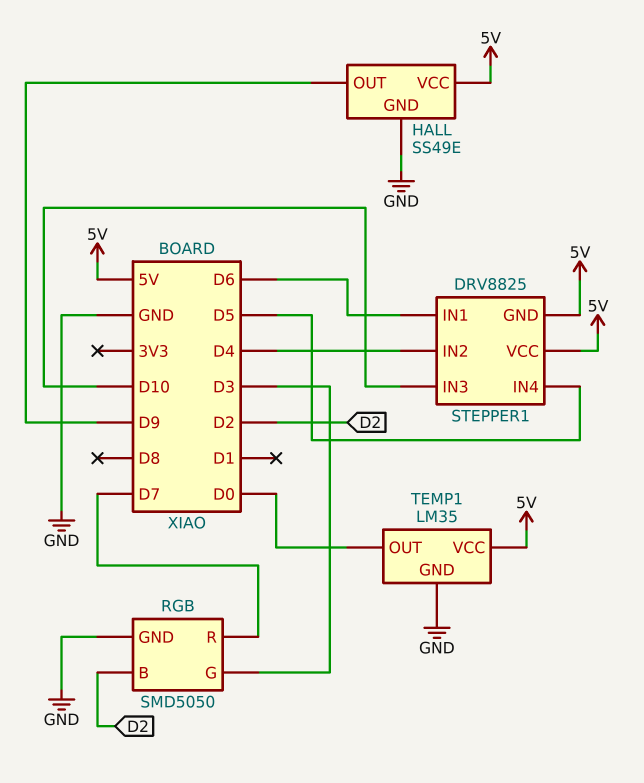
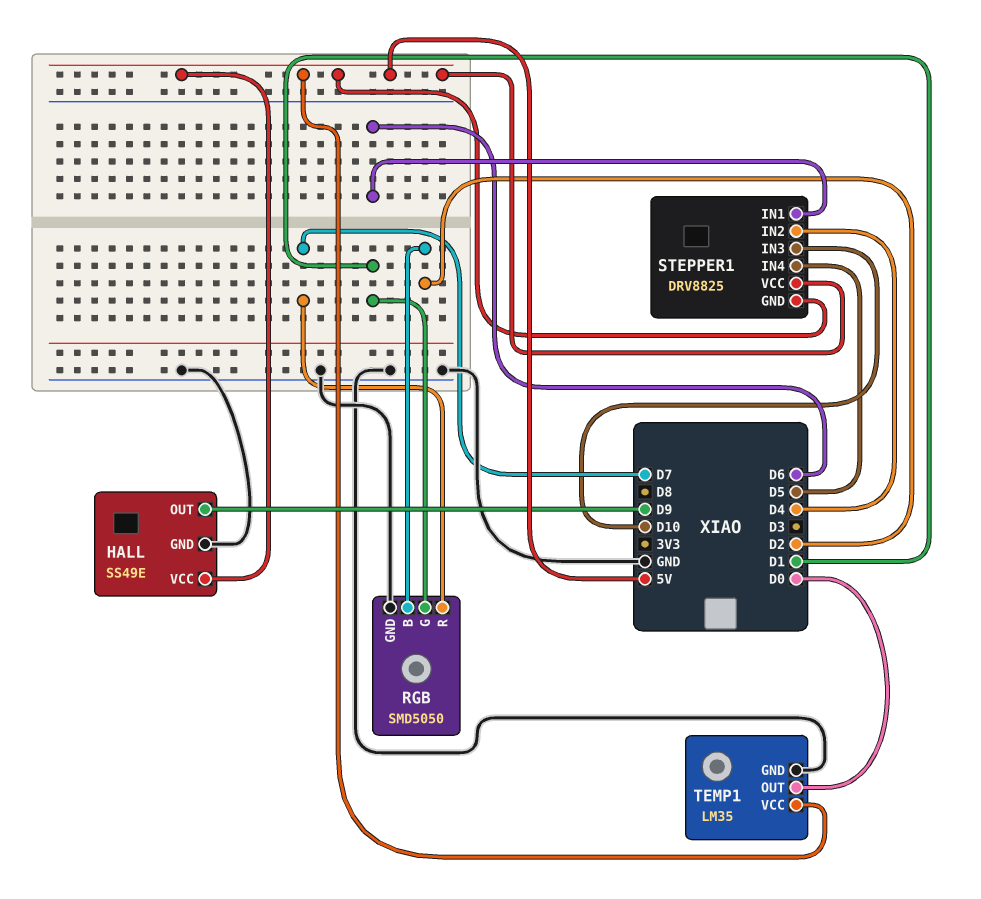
RGB pin G: D3 -> D1

